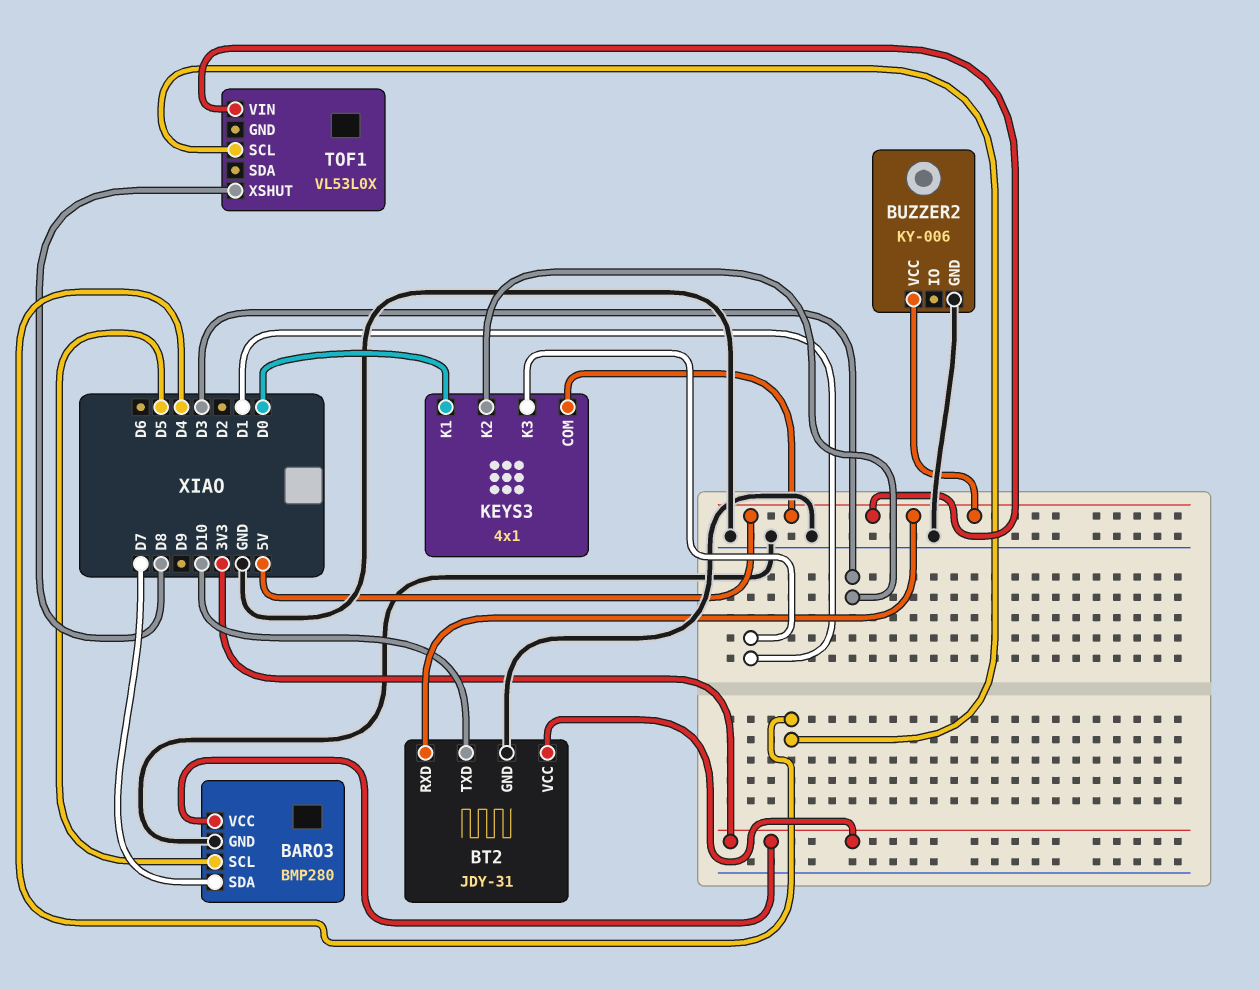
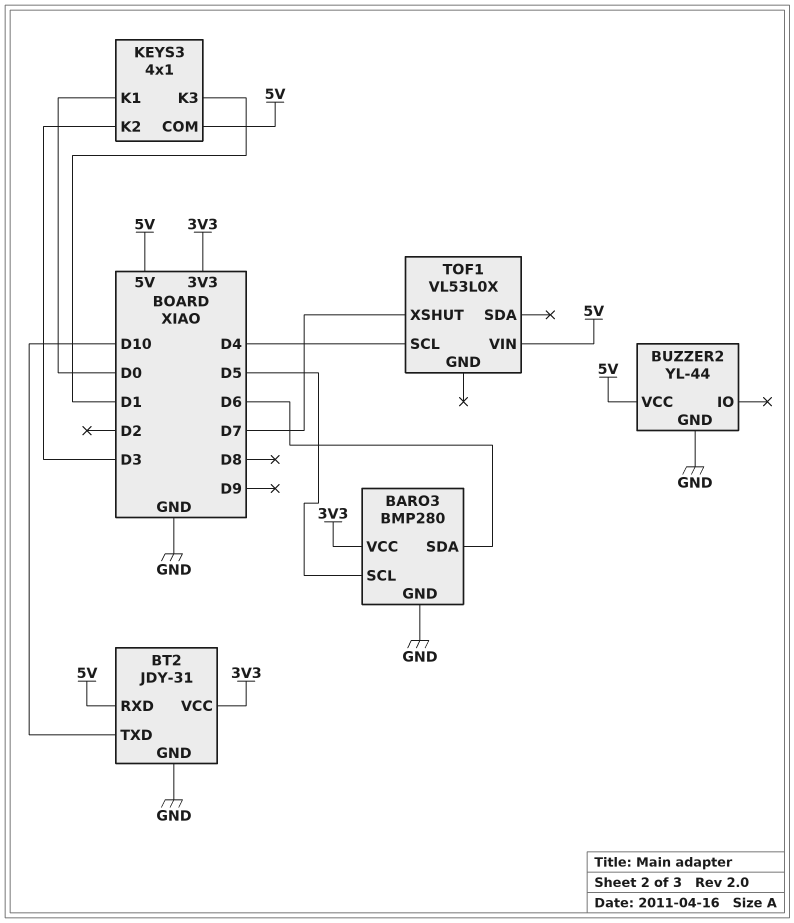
BARO3 pin SDA: D7 -> D6
BUZZER2: KY-006 -> YL-44
TOF1 pin XSHUT: D8 -> D7

